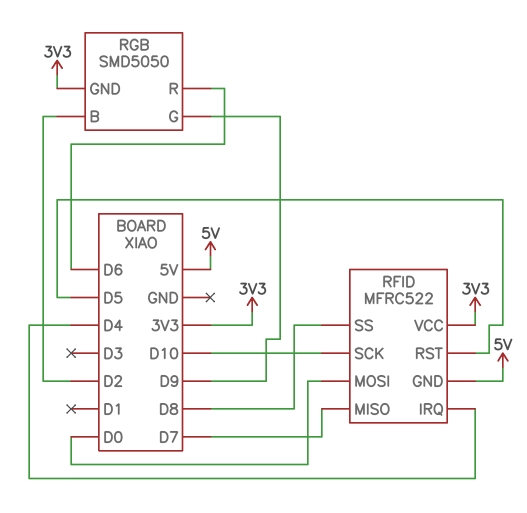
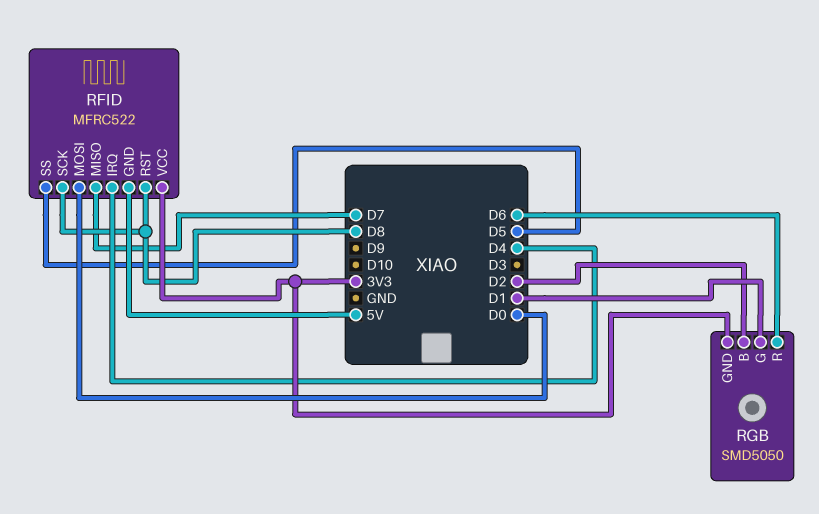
RFID pin RST: D5 -> D8
RFID pin SCK: D10 -> D8
RFID pin SS: D8 -> D5
RGB pin G: D9 -> D1

